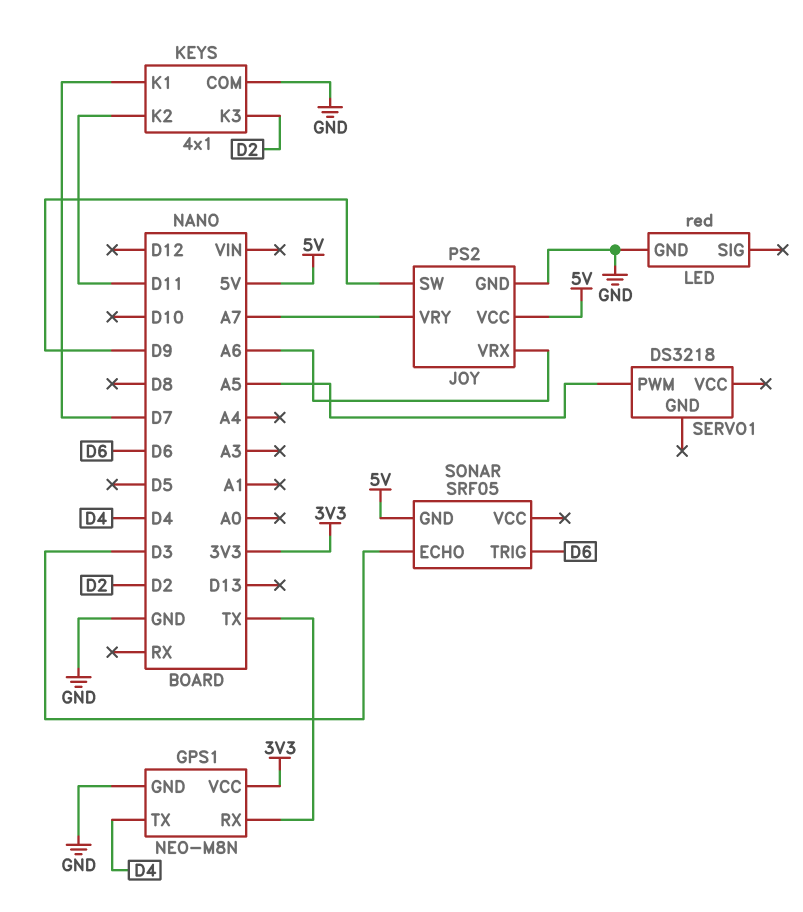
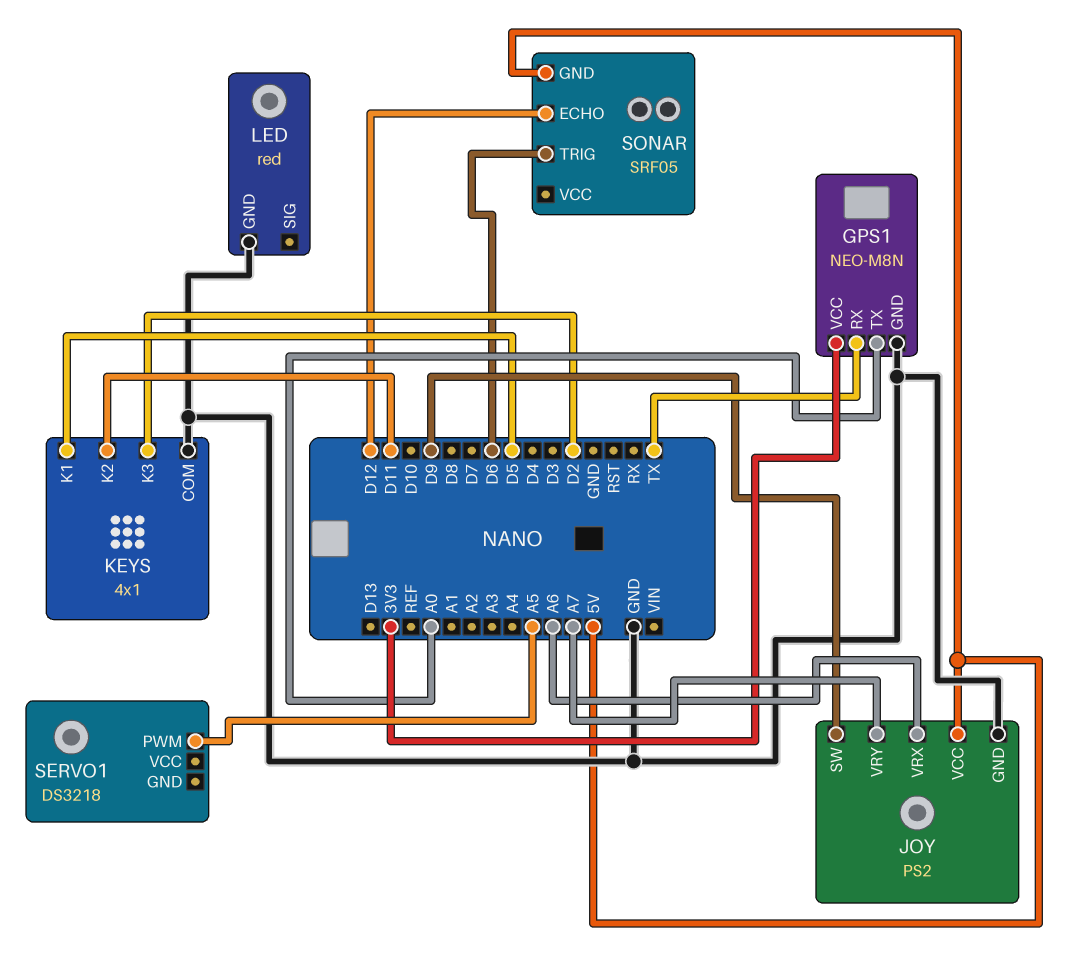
GPS1 pin TX: D4 -> A0
KEYS pin K1: D7 -> D5
SONAR pin ECHO: D3 -> D12

